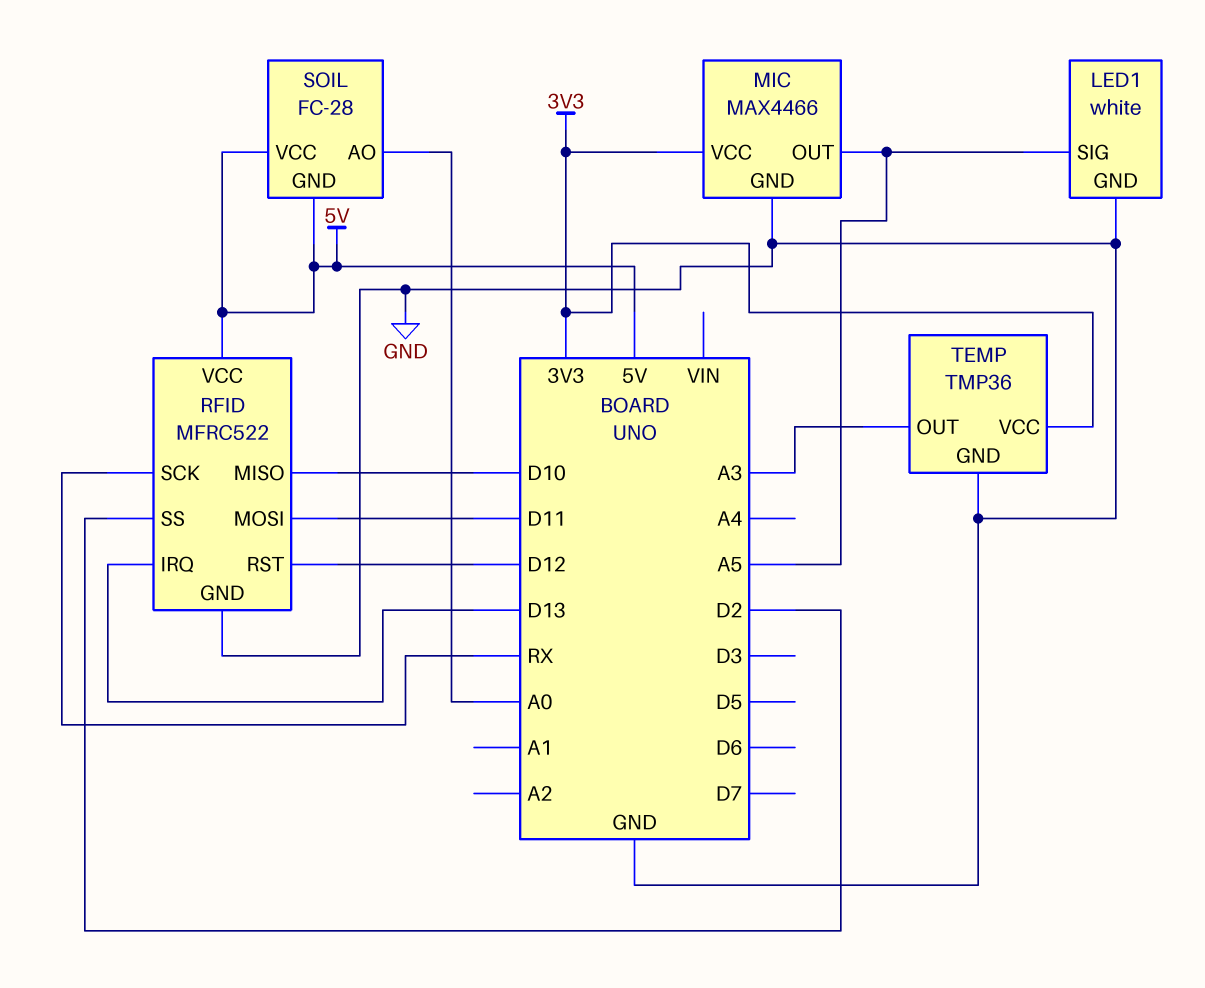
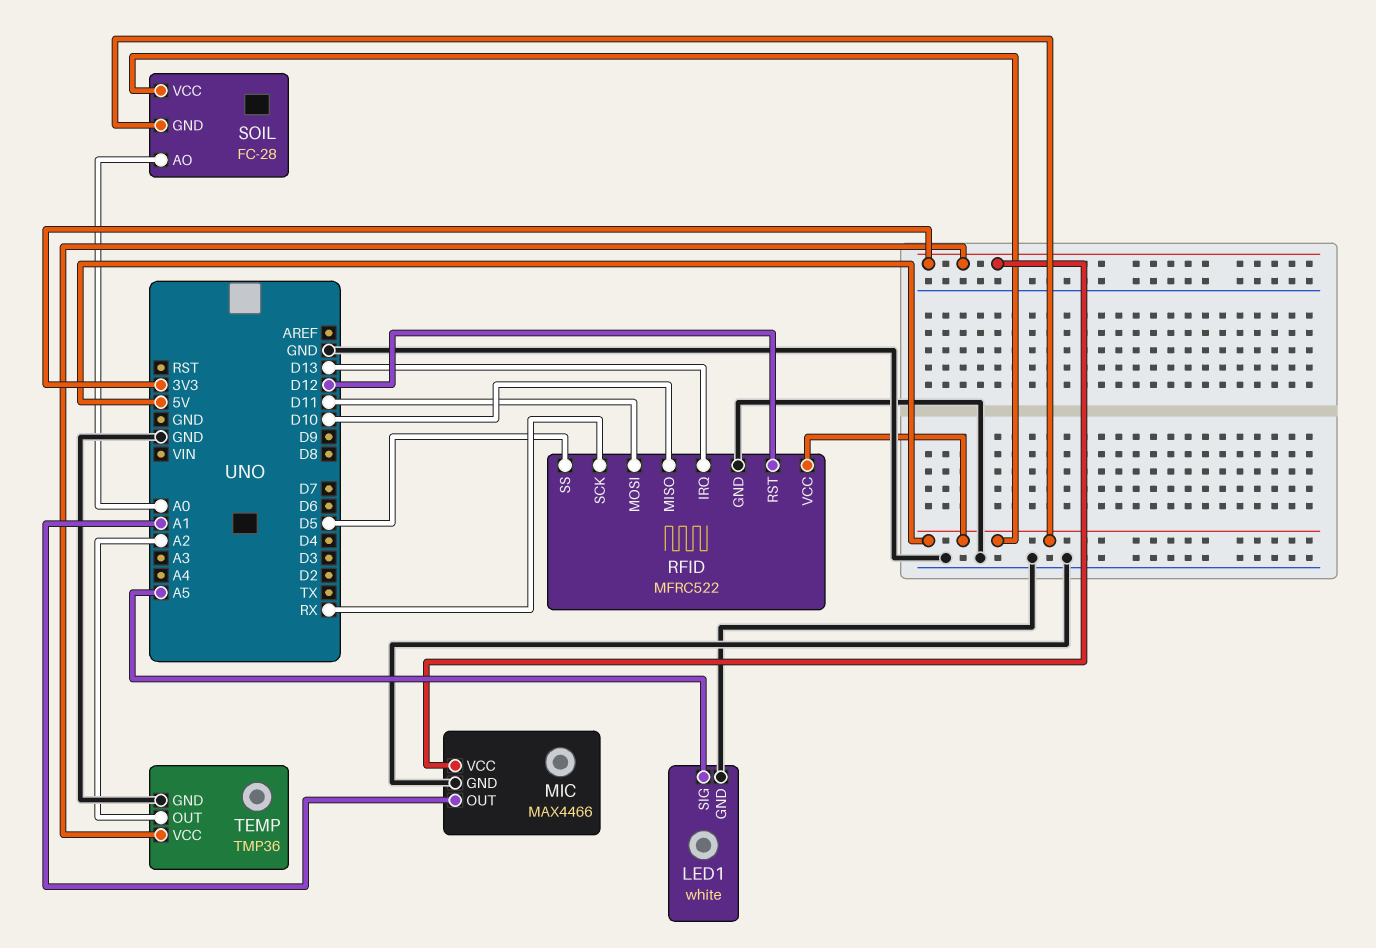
MIC pin OUT: A5 -> A1
RFID pin SS: D2 -> D5
TEMP pin OUT: A3 -> A2

